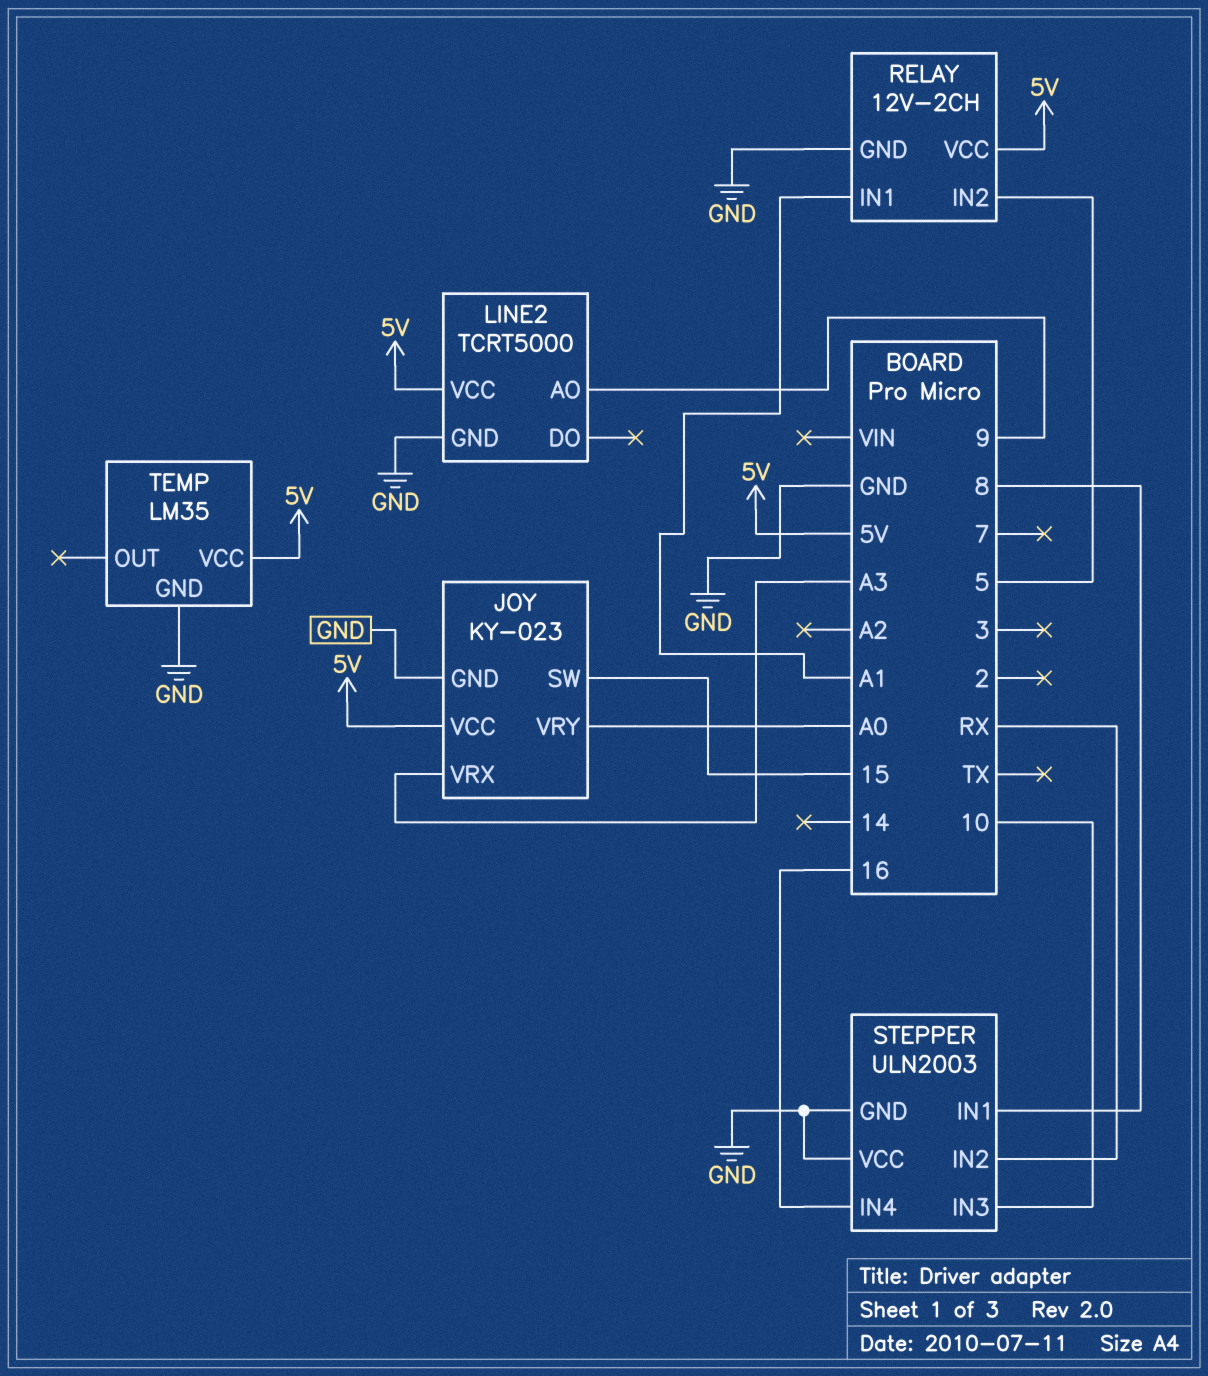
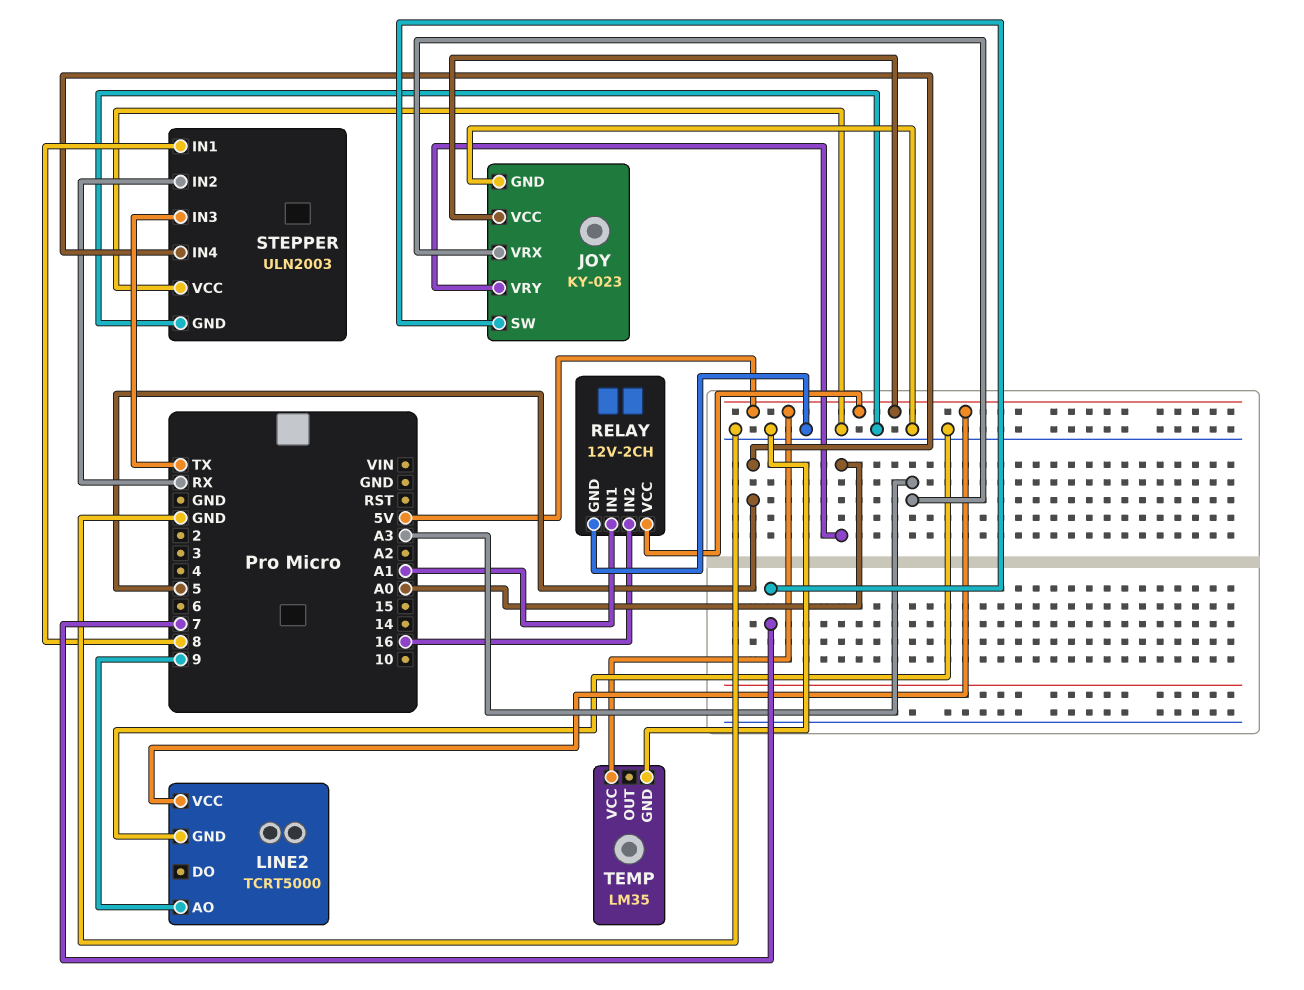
JOY pin SW: 15 -> 7
RELAY pin IN2: 5 -> 16
STEPPER pin IN3: 10 -> TX
STEPPER pin IN4: 16 -> 5

